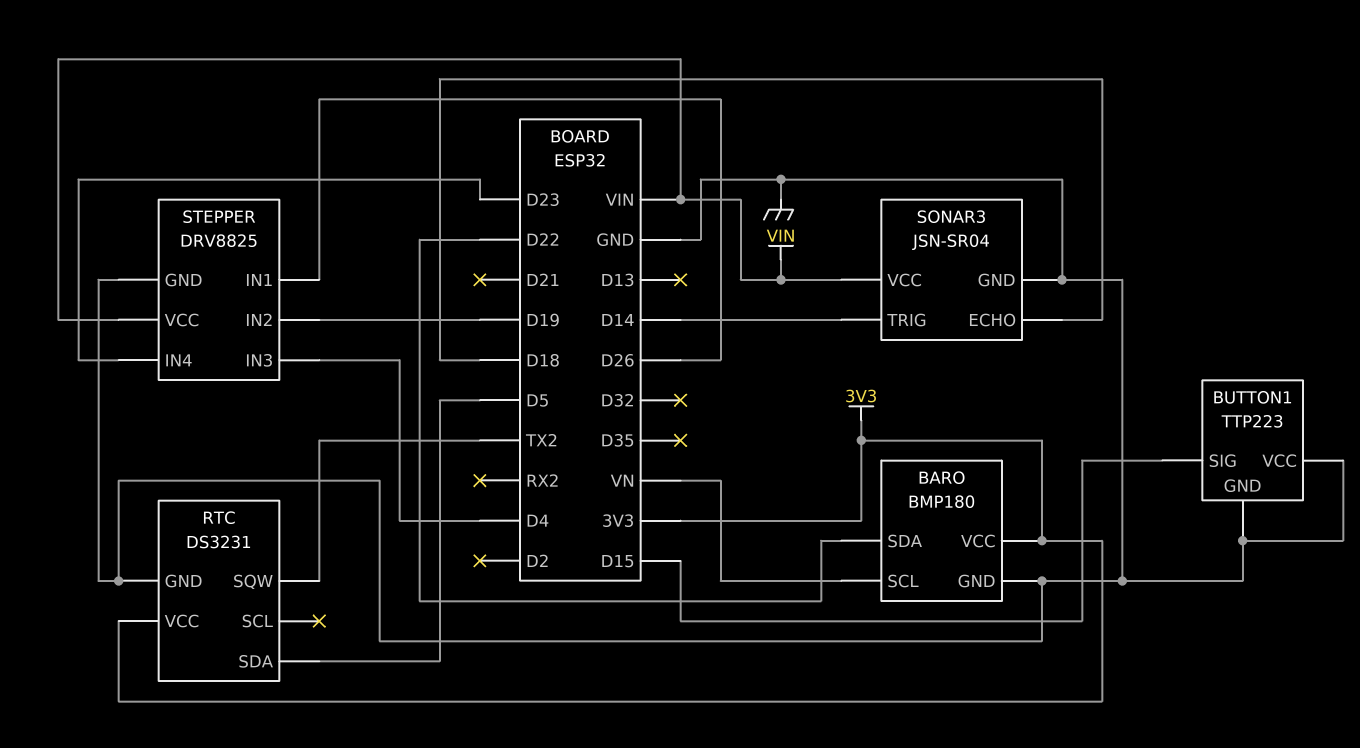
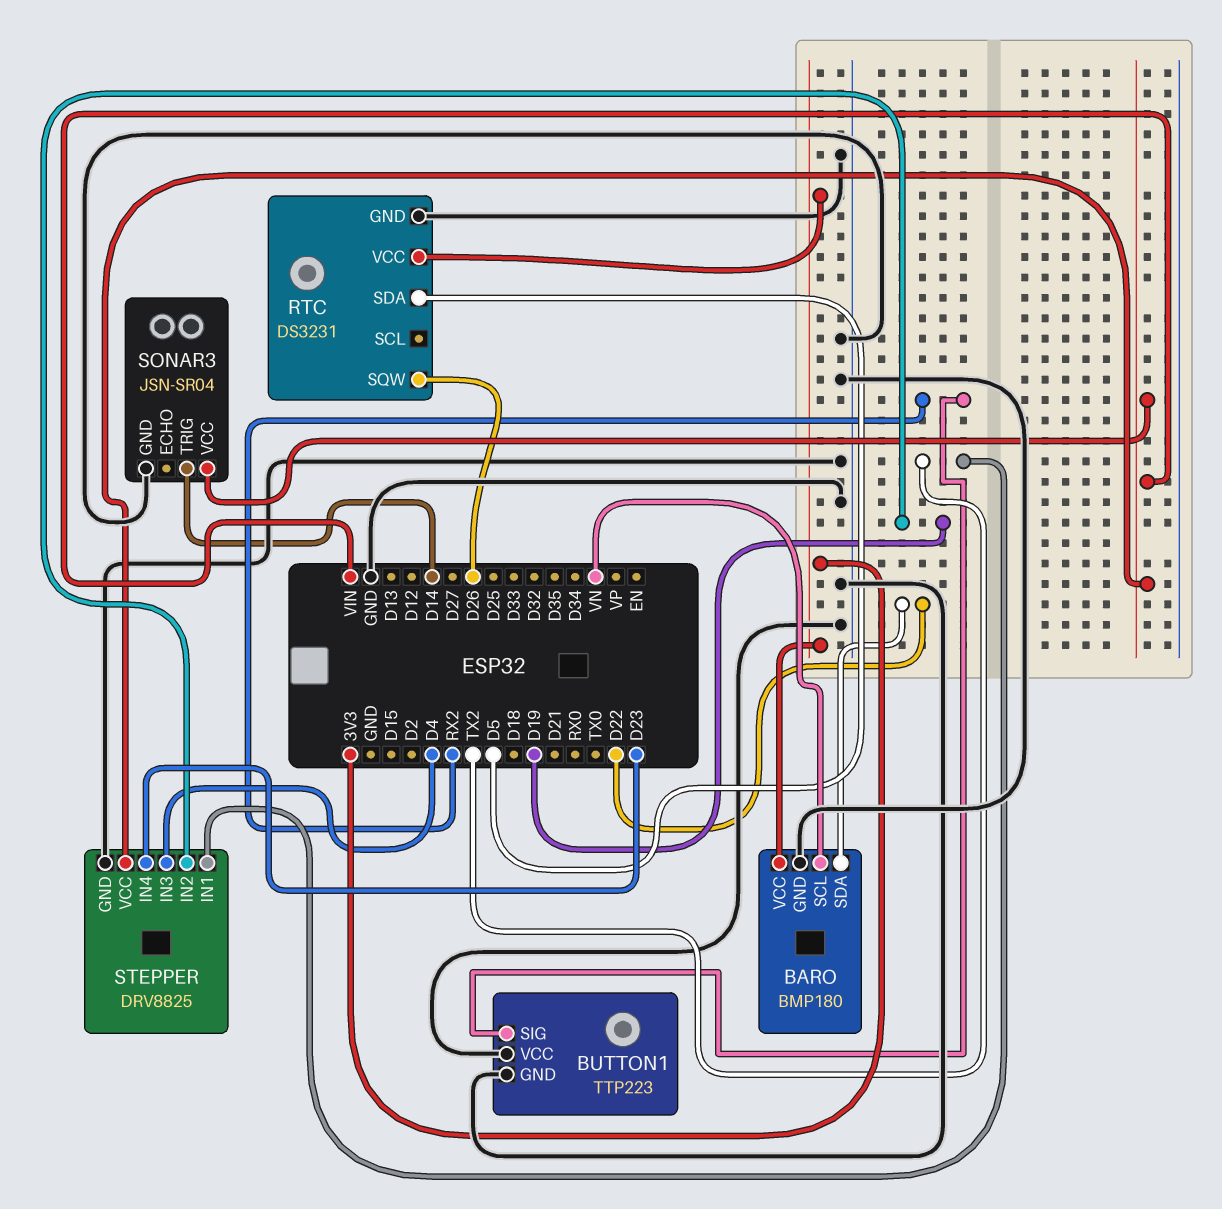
BUTTON1 pin SIG: D15 -> RX2
RTC pin SQW: TX2 -> D26
SONAR3 pin ECHO: D18 -> none
STEPPER pin IN1: D26 -> TX2

